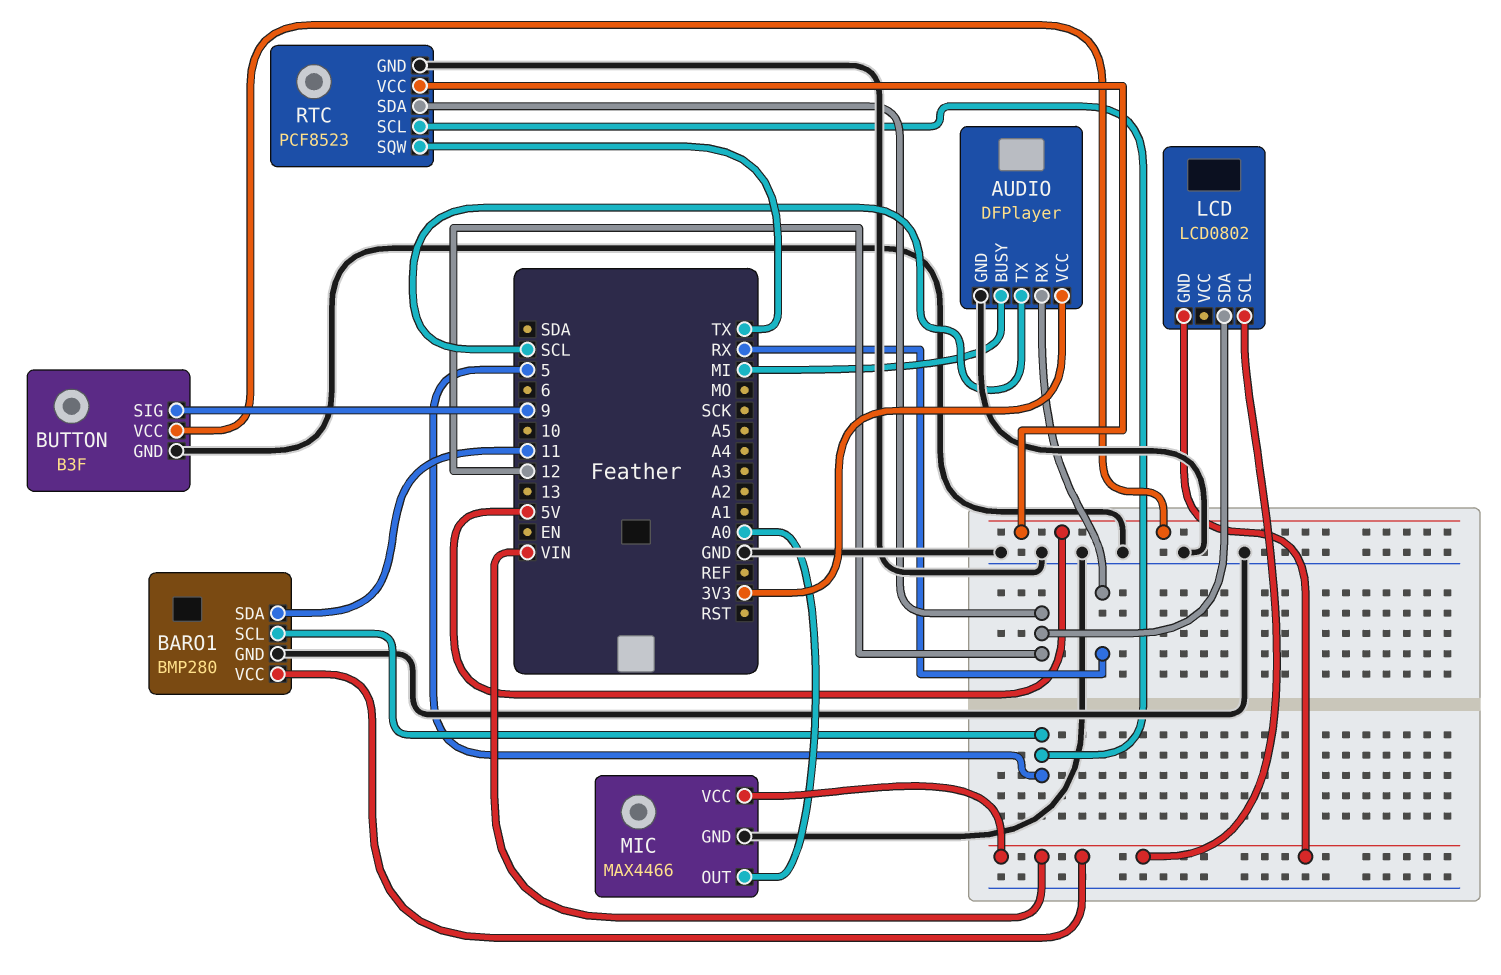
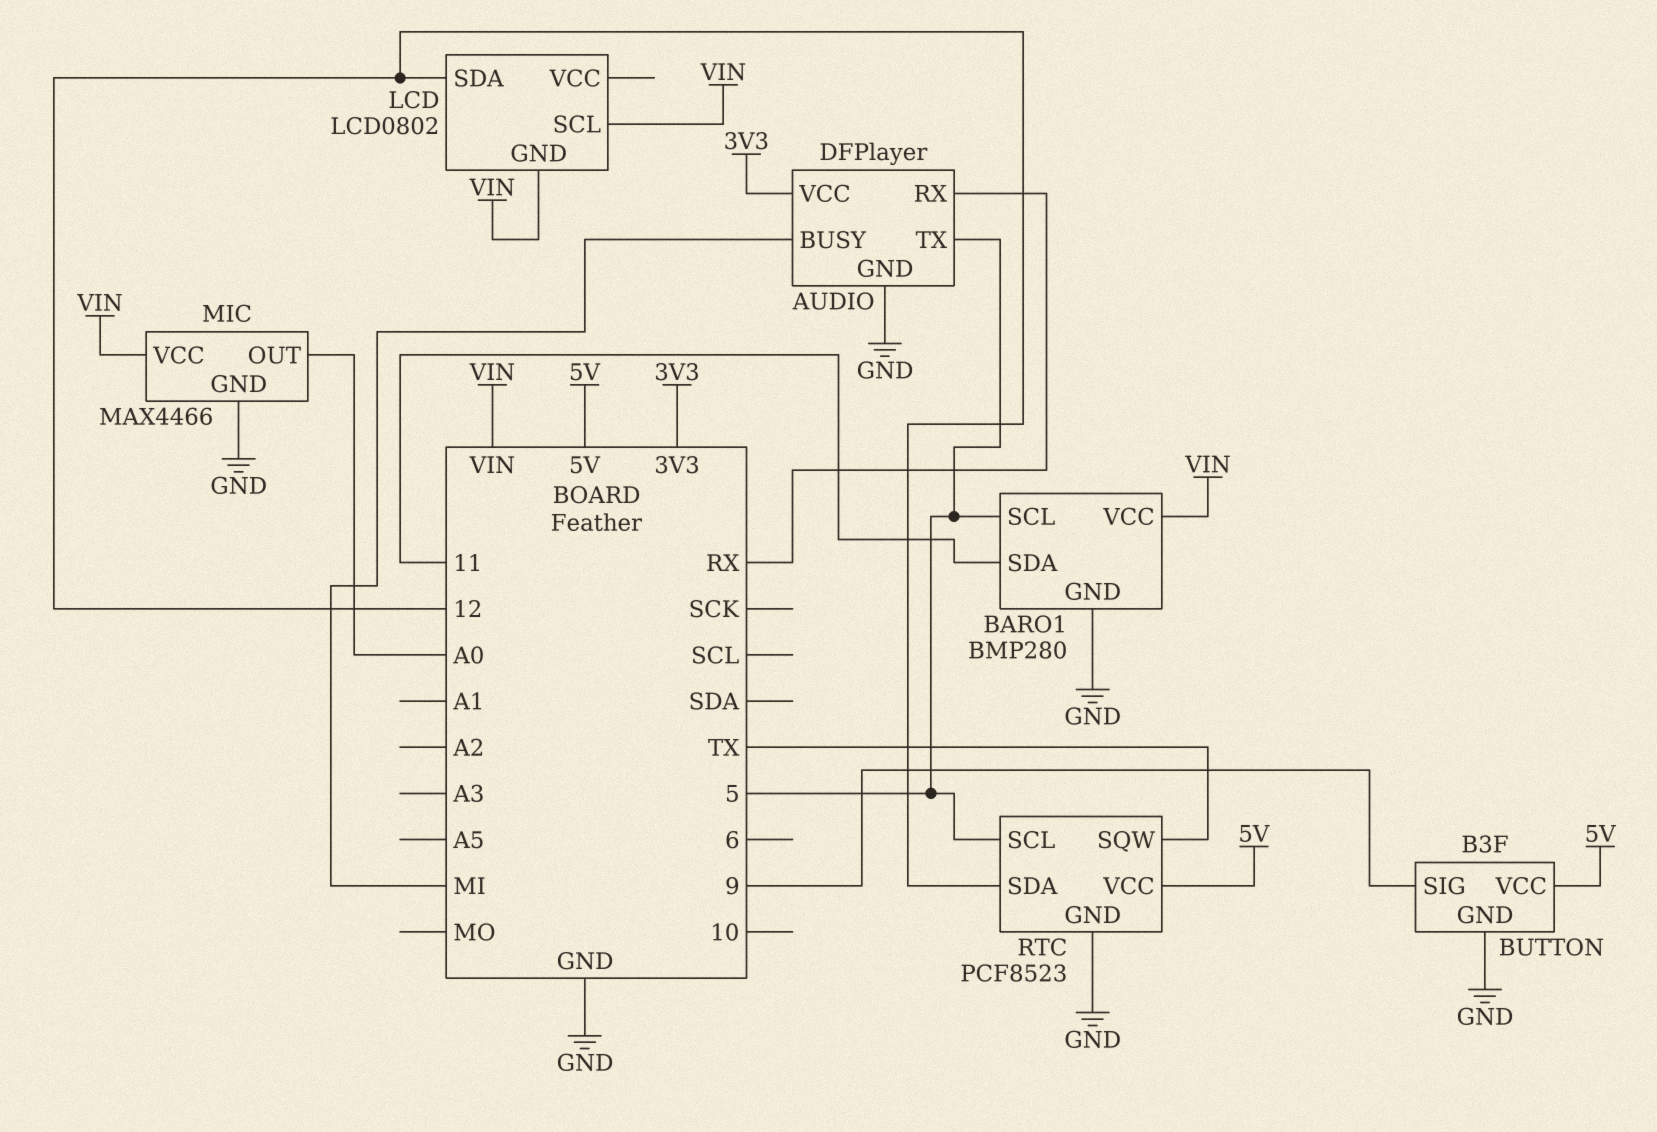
AUDIO pin TX: SCL -> 5

